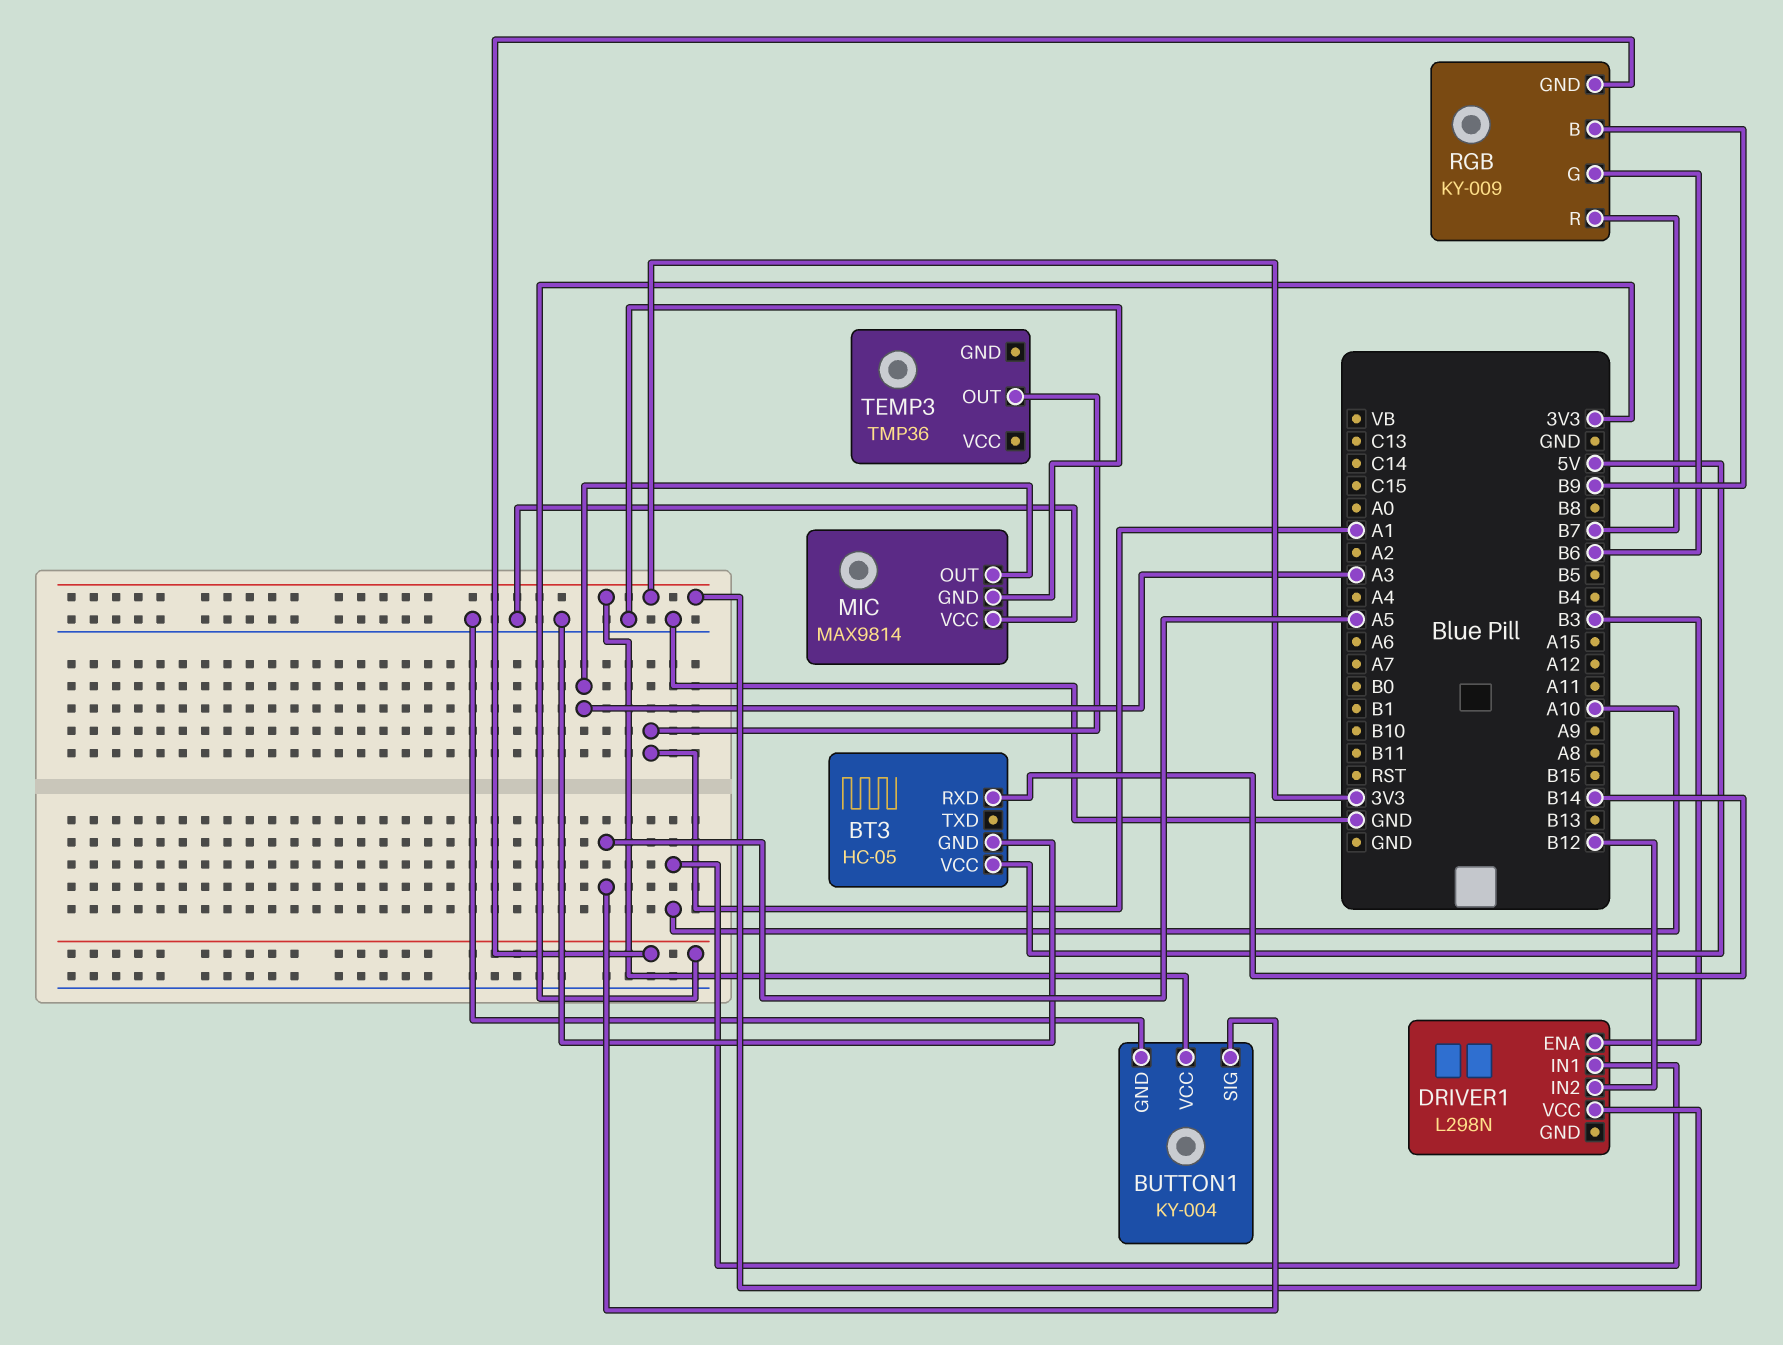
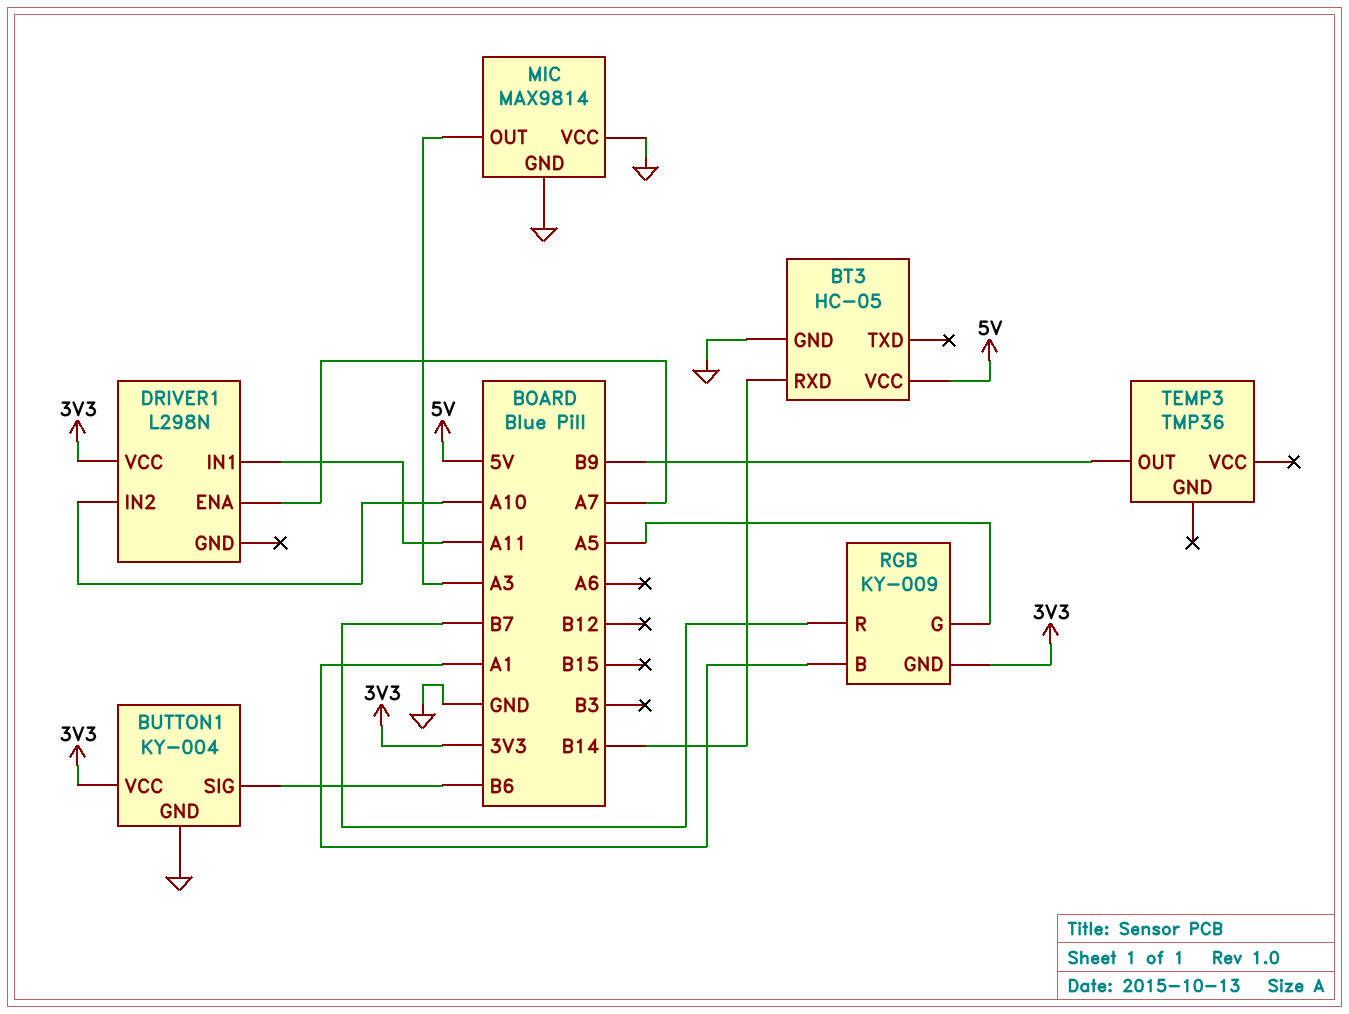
BUTTON1 pin SIG: A5 -> B6
DRIVER1 pin ENA: B3 -> A7
DRIVER1 pin IN1: A10 -> A11
DRIVER1 pin IN2: B12 -> A10
RGB pin B: B9 -> A1
RGB pin G: B6 -> A5
TEMP3 pin OUT: A1 -> B9

